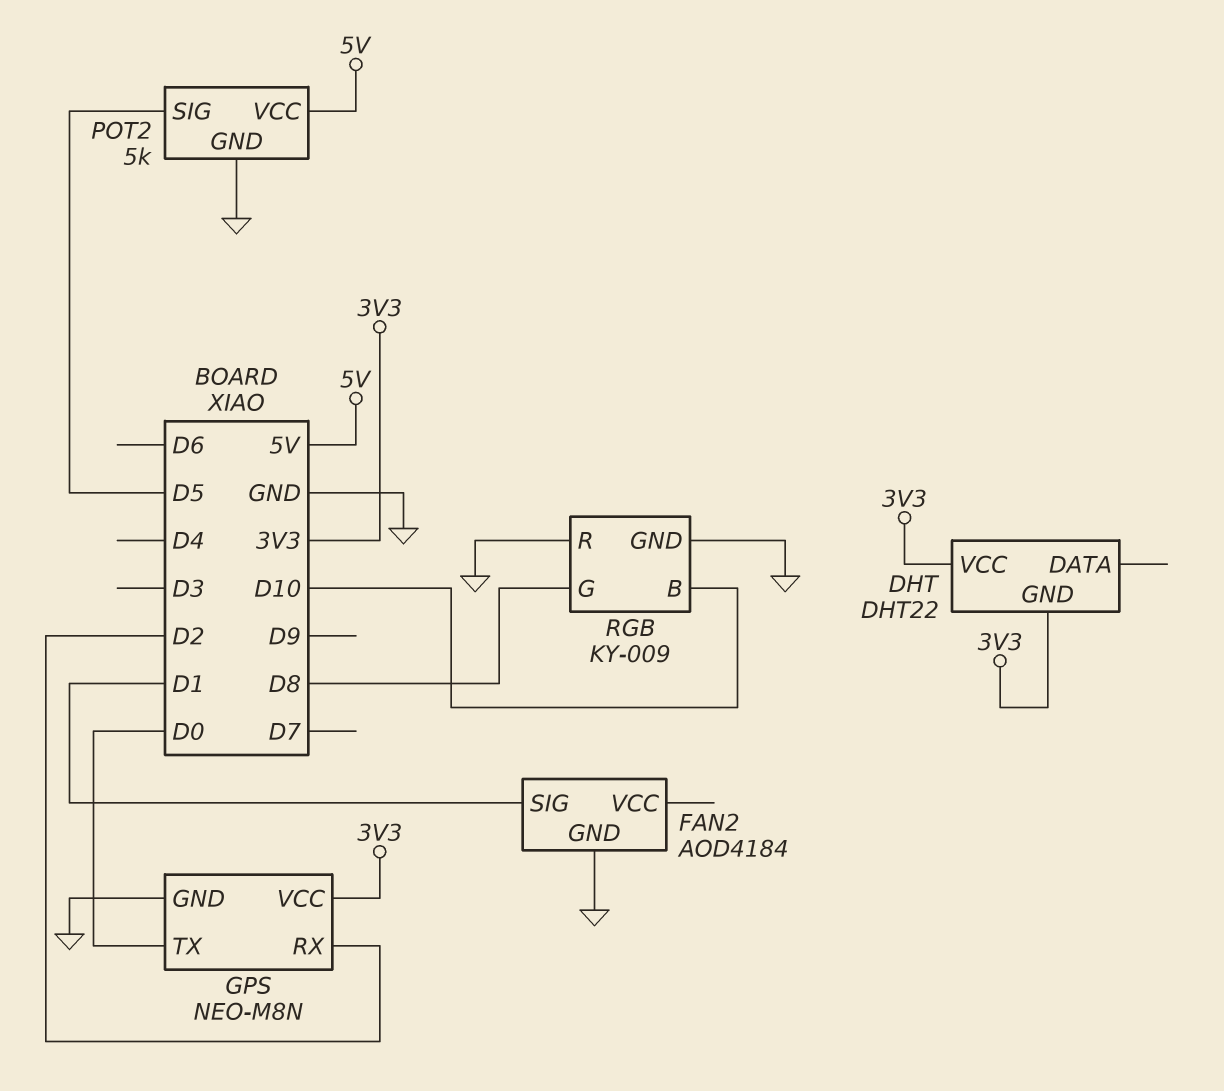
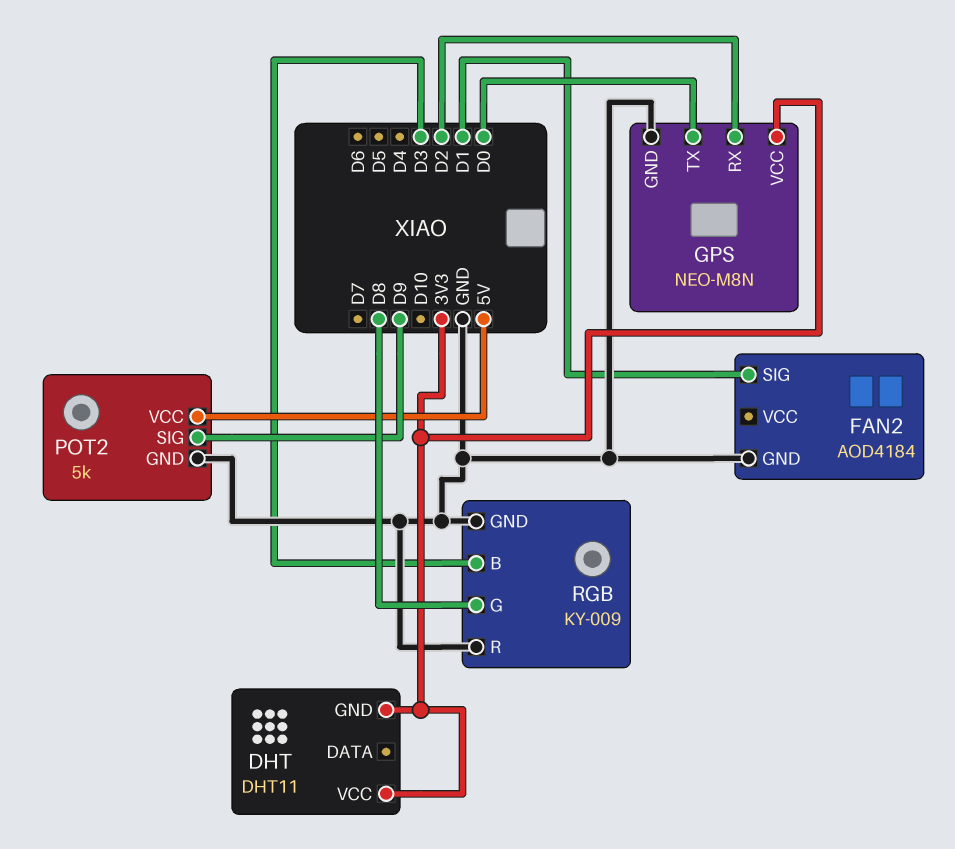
DHT: DHT22 -> DHT11
POT2 pin SIG: D5 -> D9
RGB pin B: D10 -> D3

